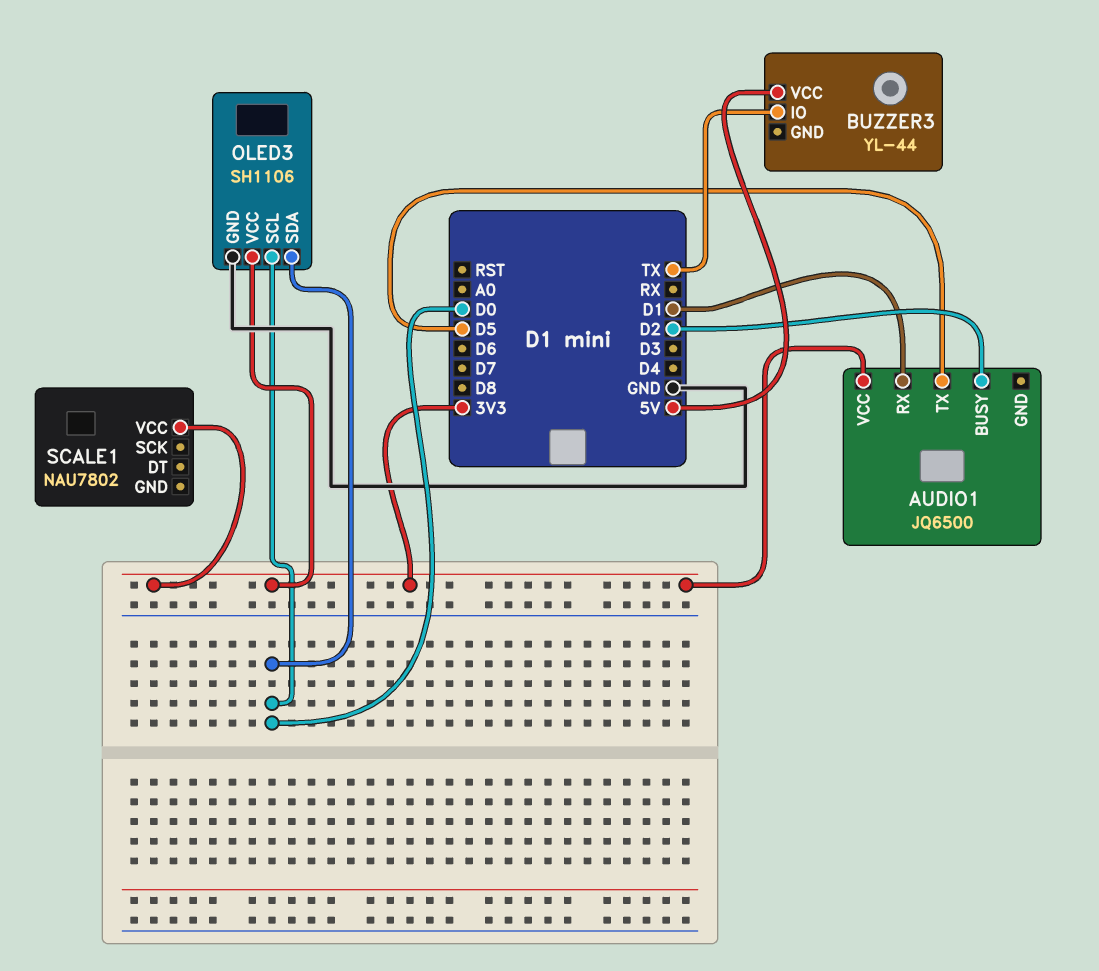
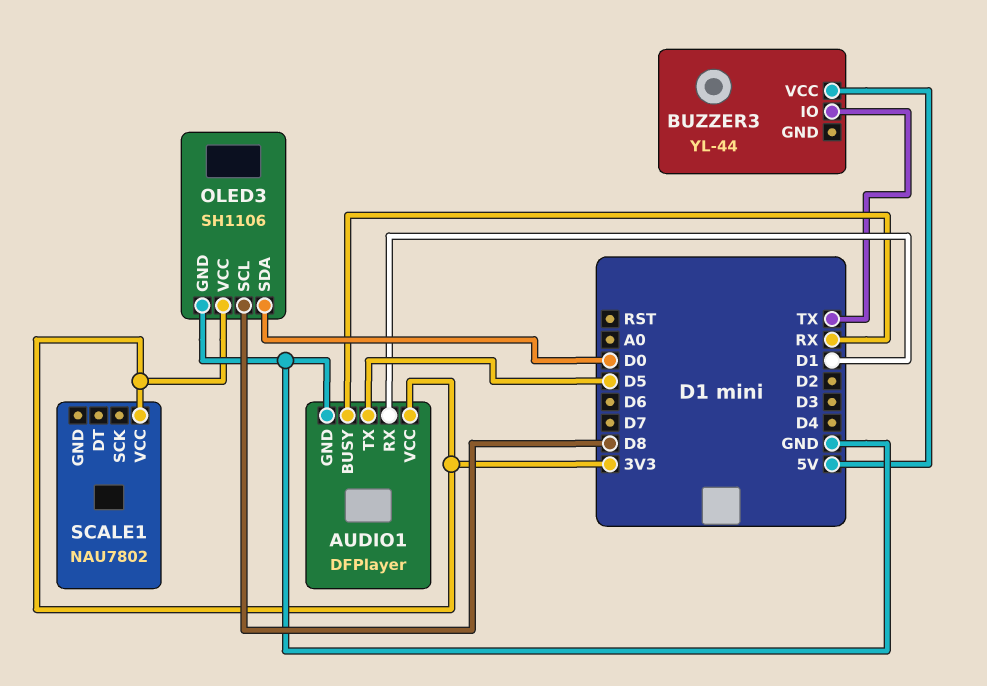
AUDIO1: JQ6500 -> DFPlayer
AUDIO1 pin BUSY: D2 -> RX
AUDIO1 pin GND: none -> GND
OLED3 pin SCL: D0 -> D8

